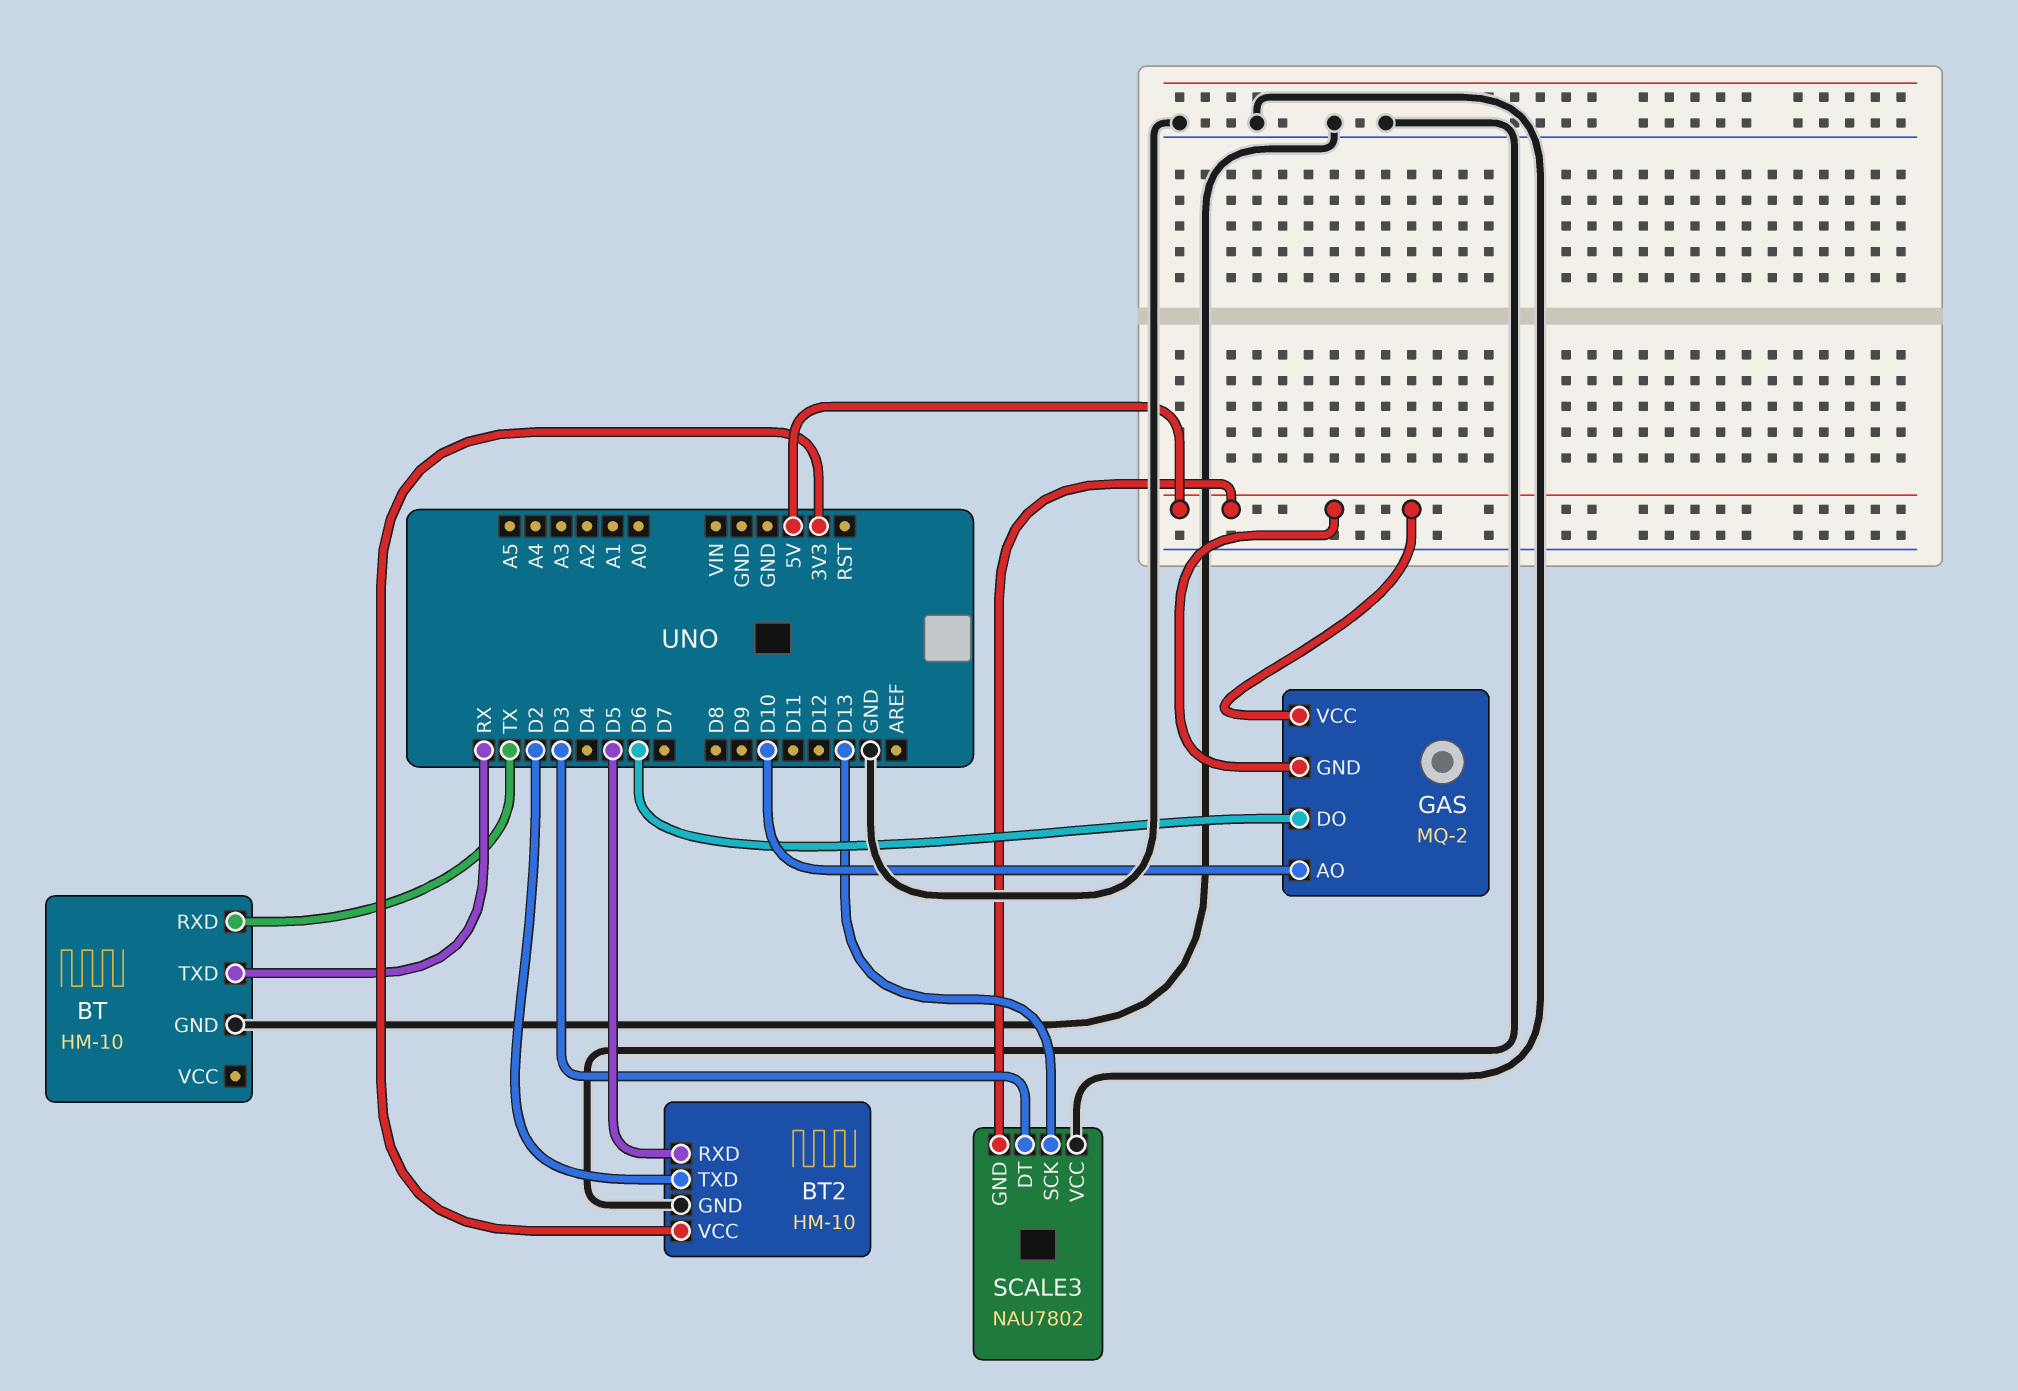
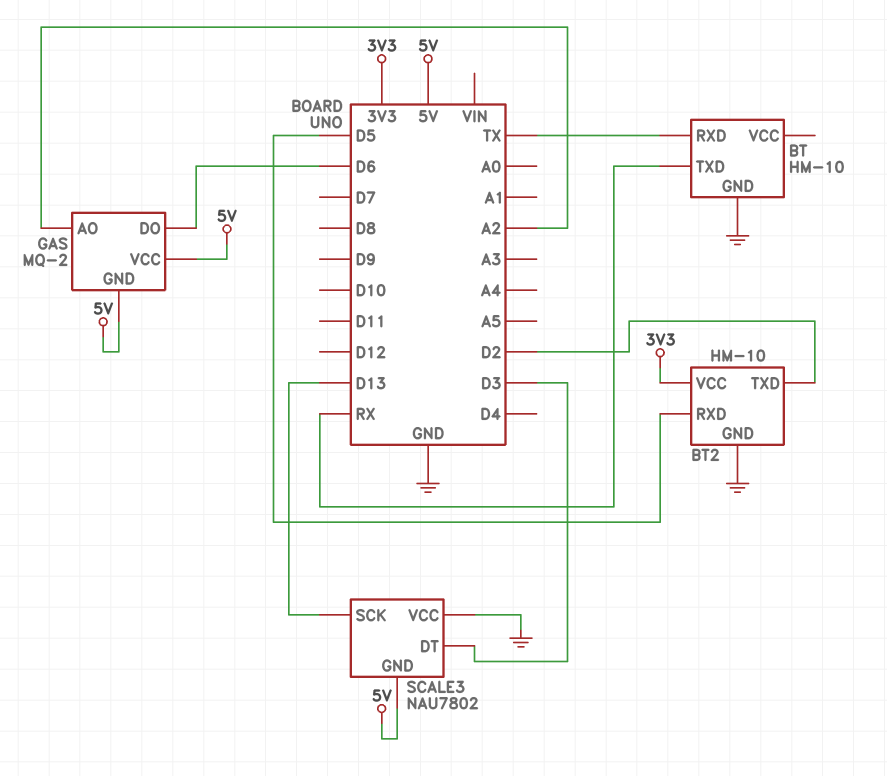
GAS pin AO: D10 -> A2

